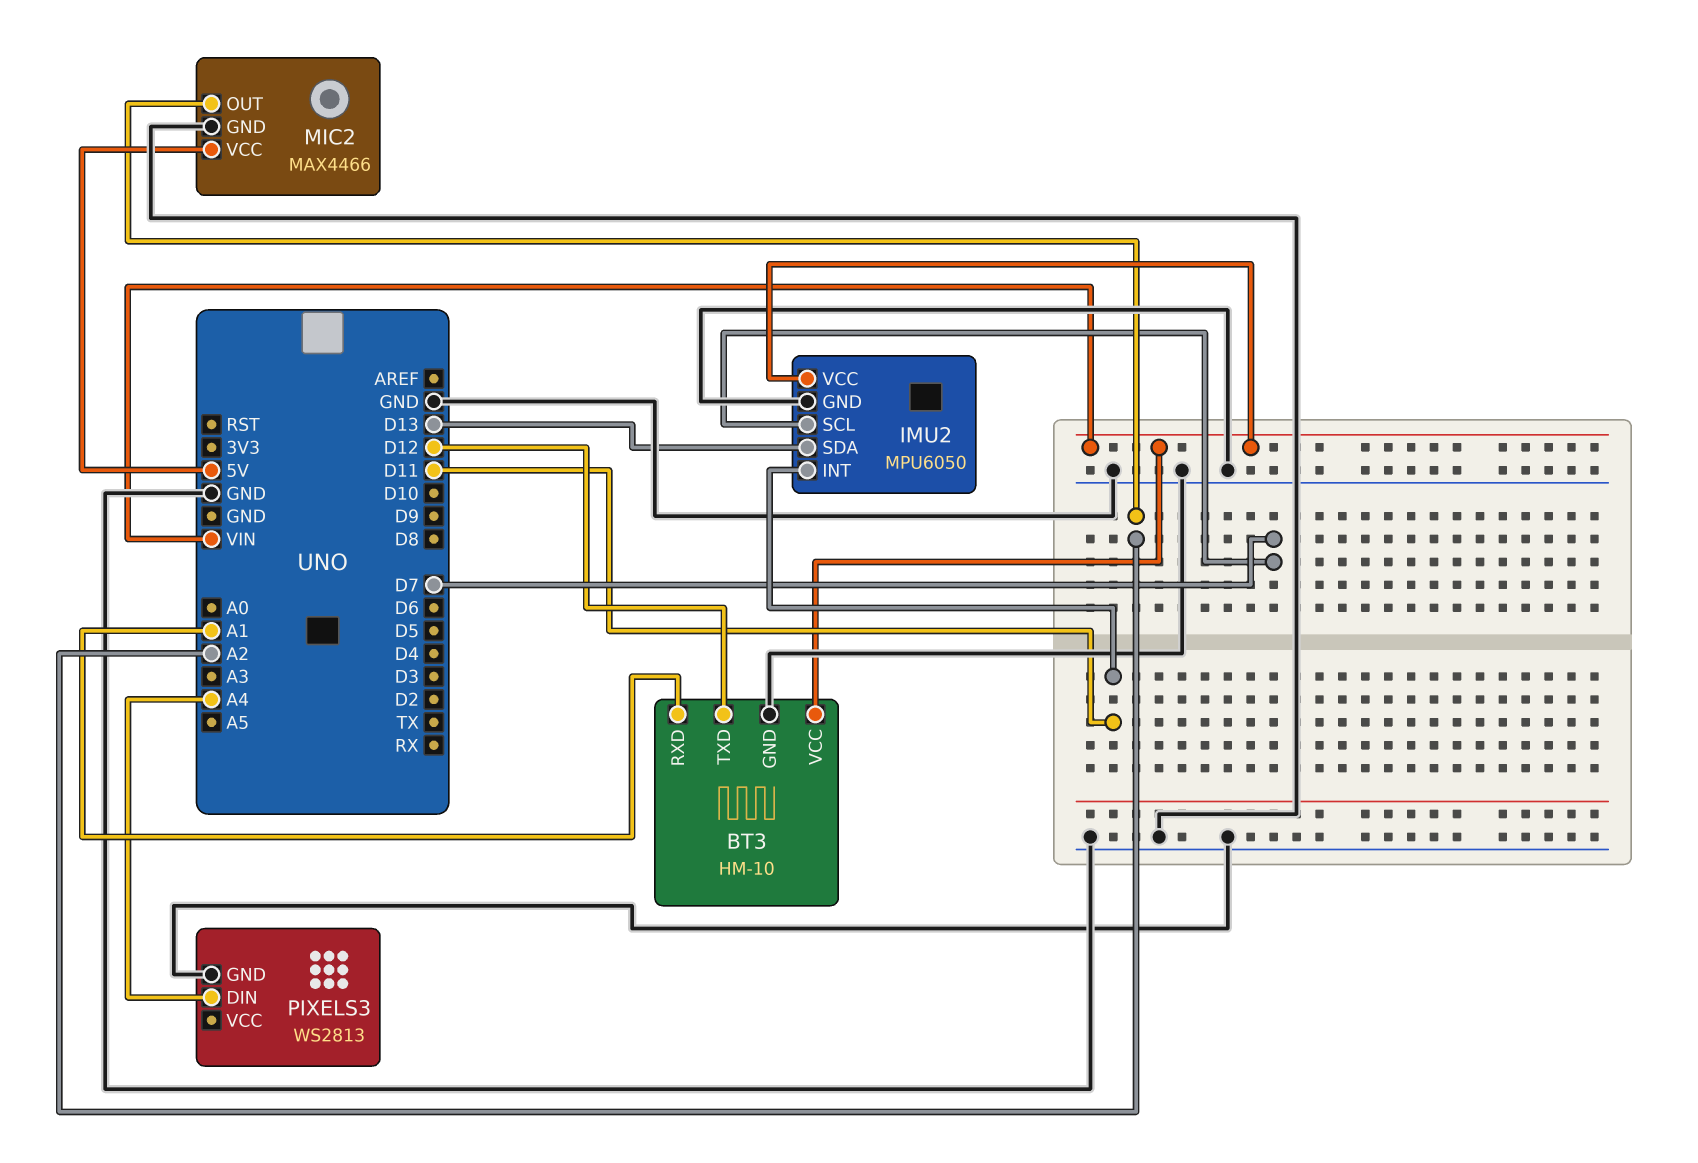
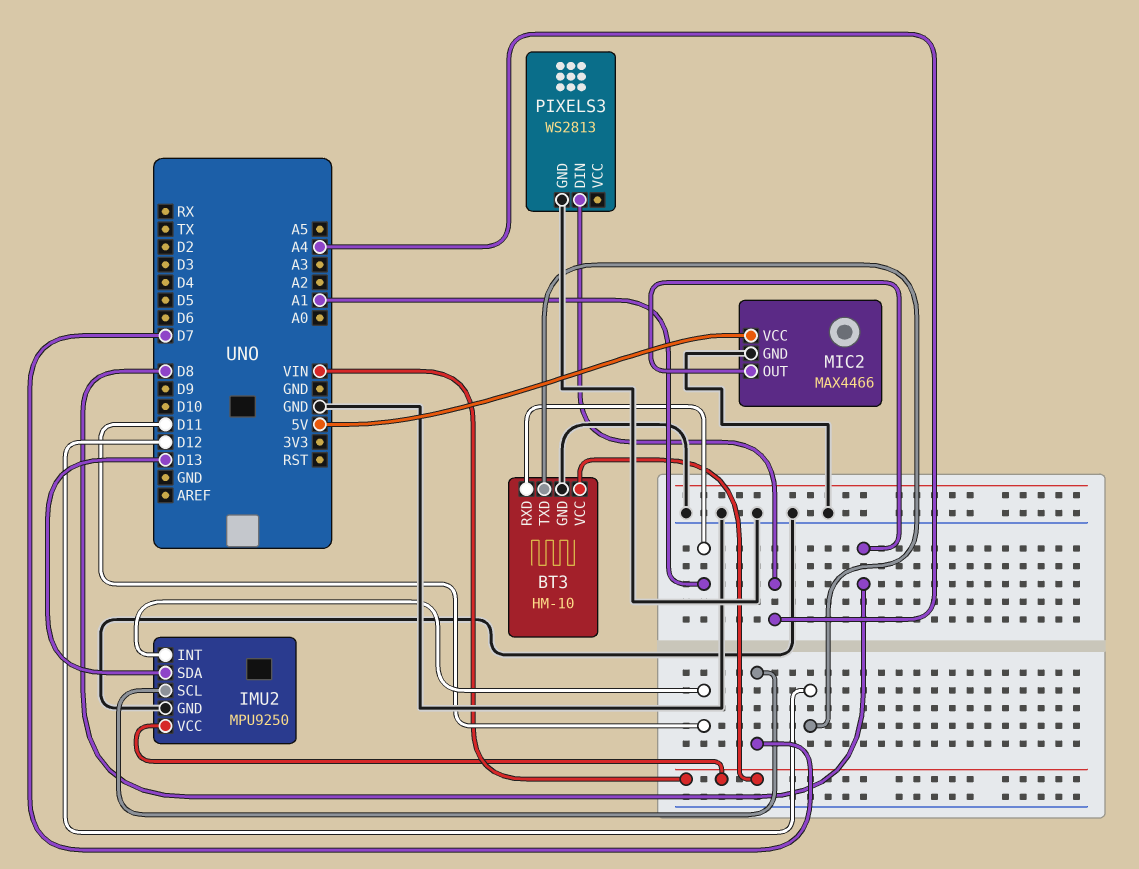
IMU2: MPU6050 -> MPU9250
MIC2 pin OUT: A2 -> D8

